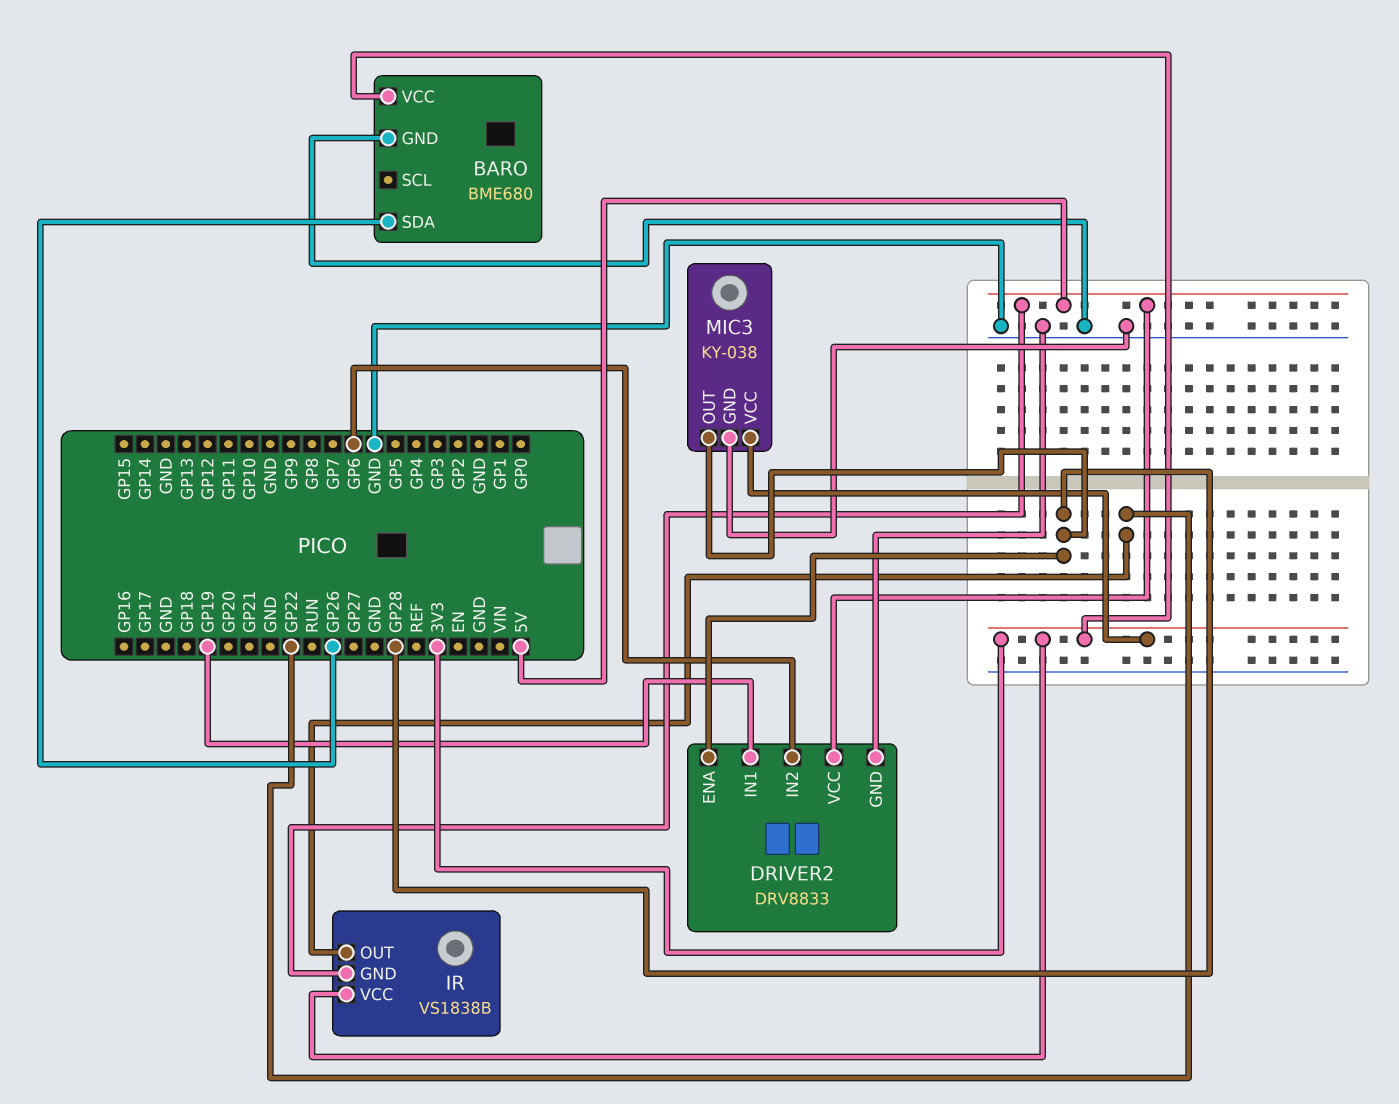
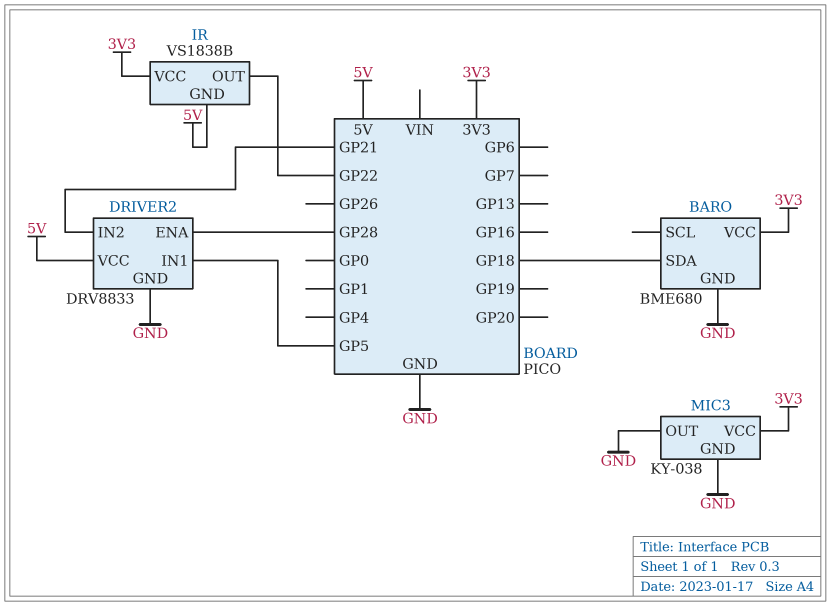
BARO pin SDA: GP26 -> GP18
DRIVER2 pin IN1: GP19 -> GP5
DRIVER2 pin IN2: GP6 -> GP21
MIC3 pin OUT: GP28 -> GND

